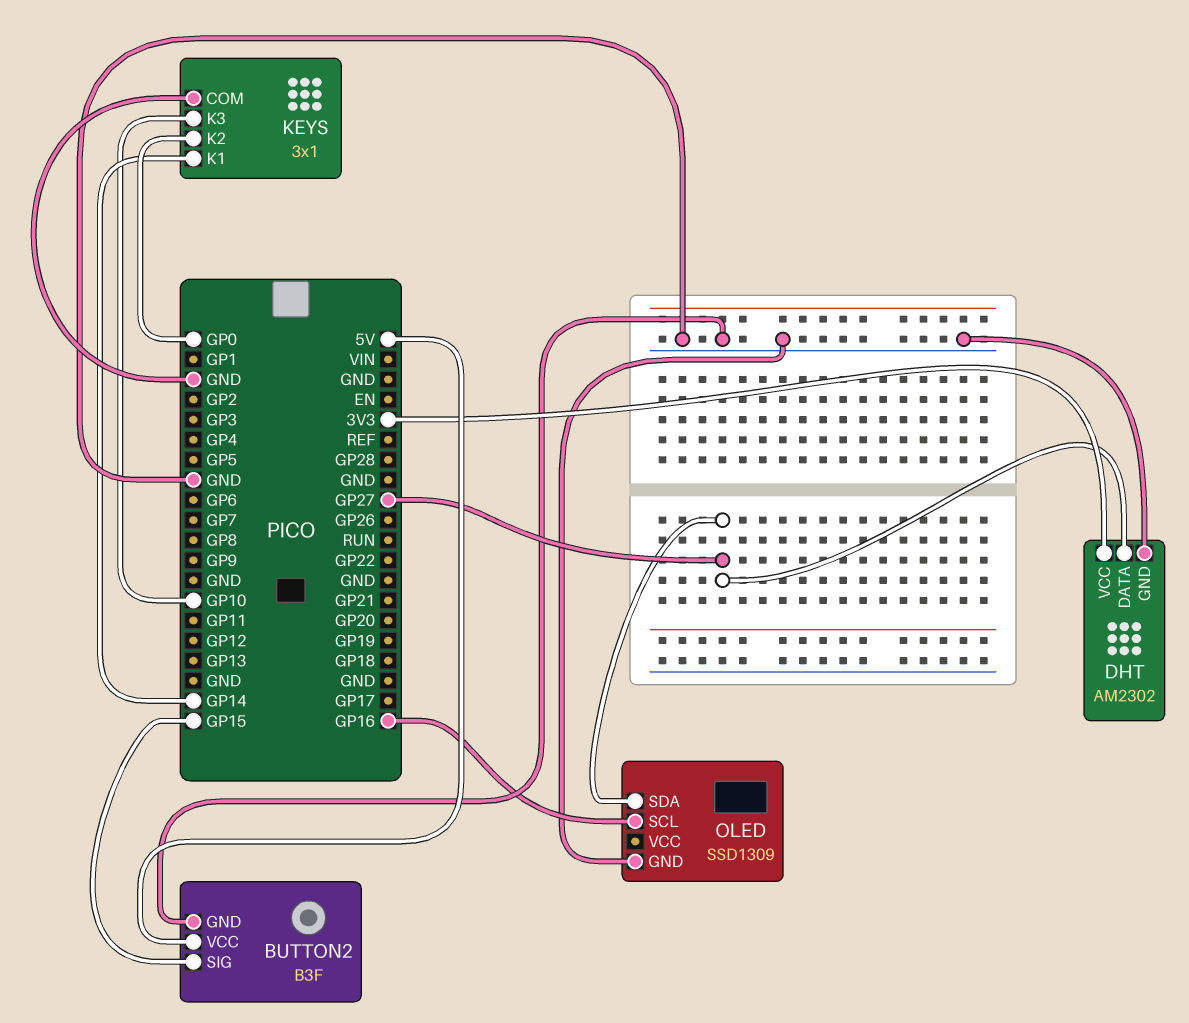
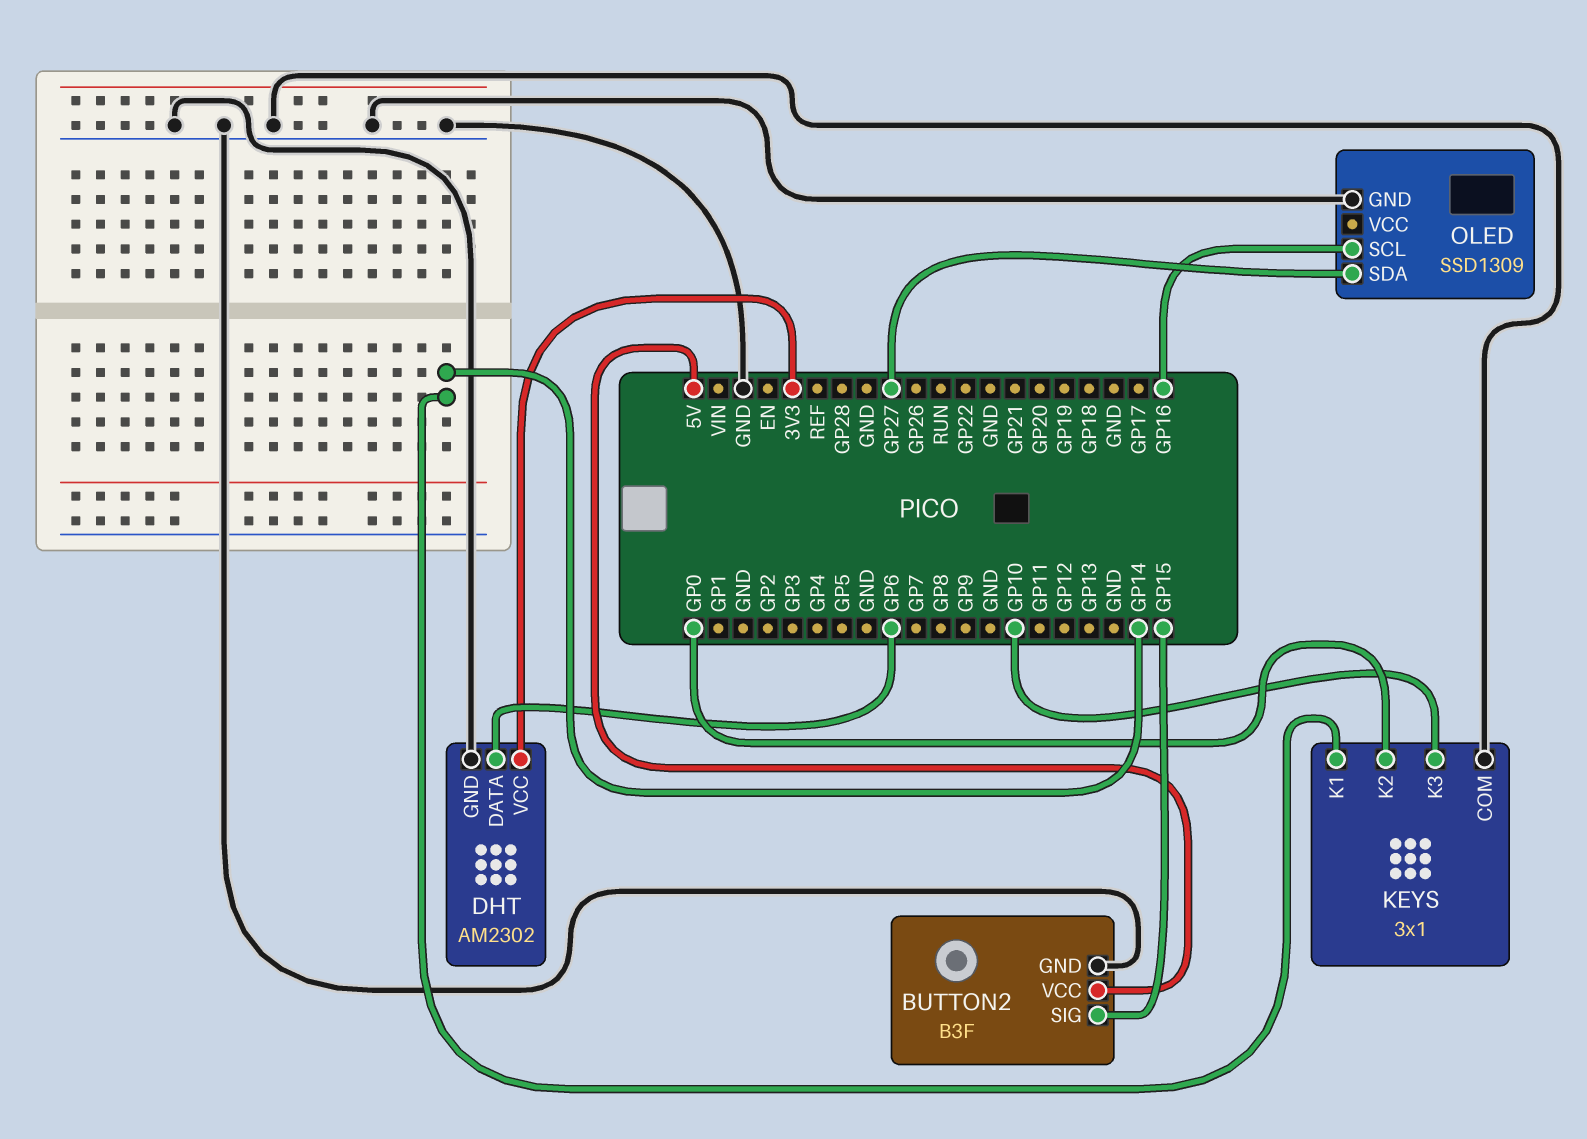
DHT pin DATA: GP27 -> GP6

